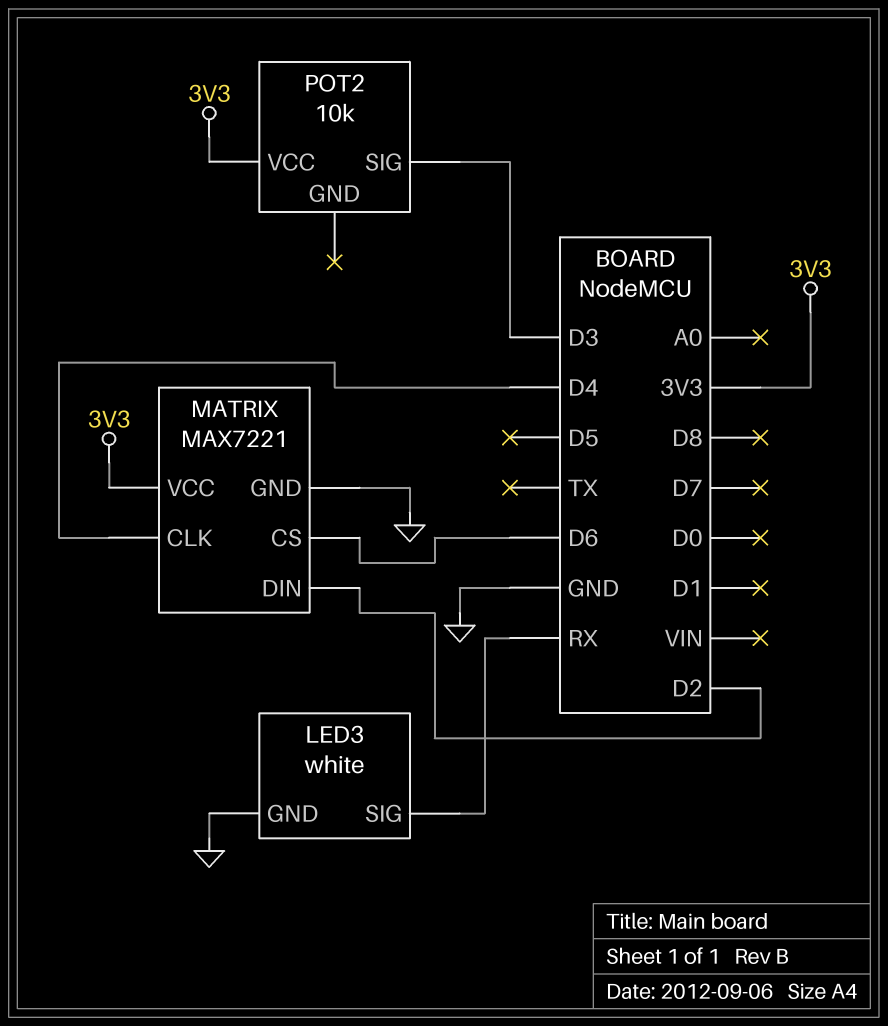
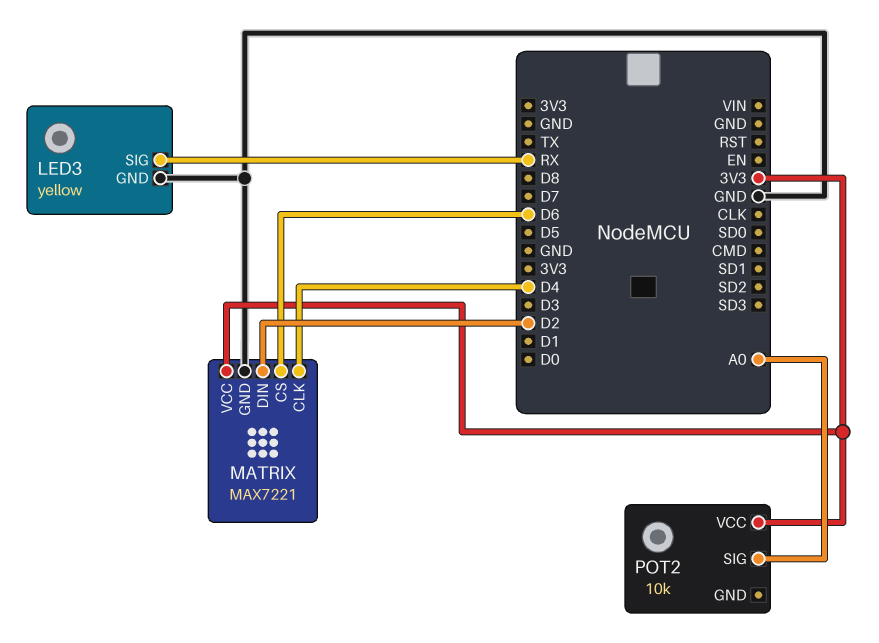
LED3: white -> yellow
POT2 pin SIG: D3 -> A0

